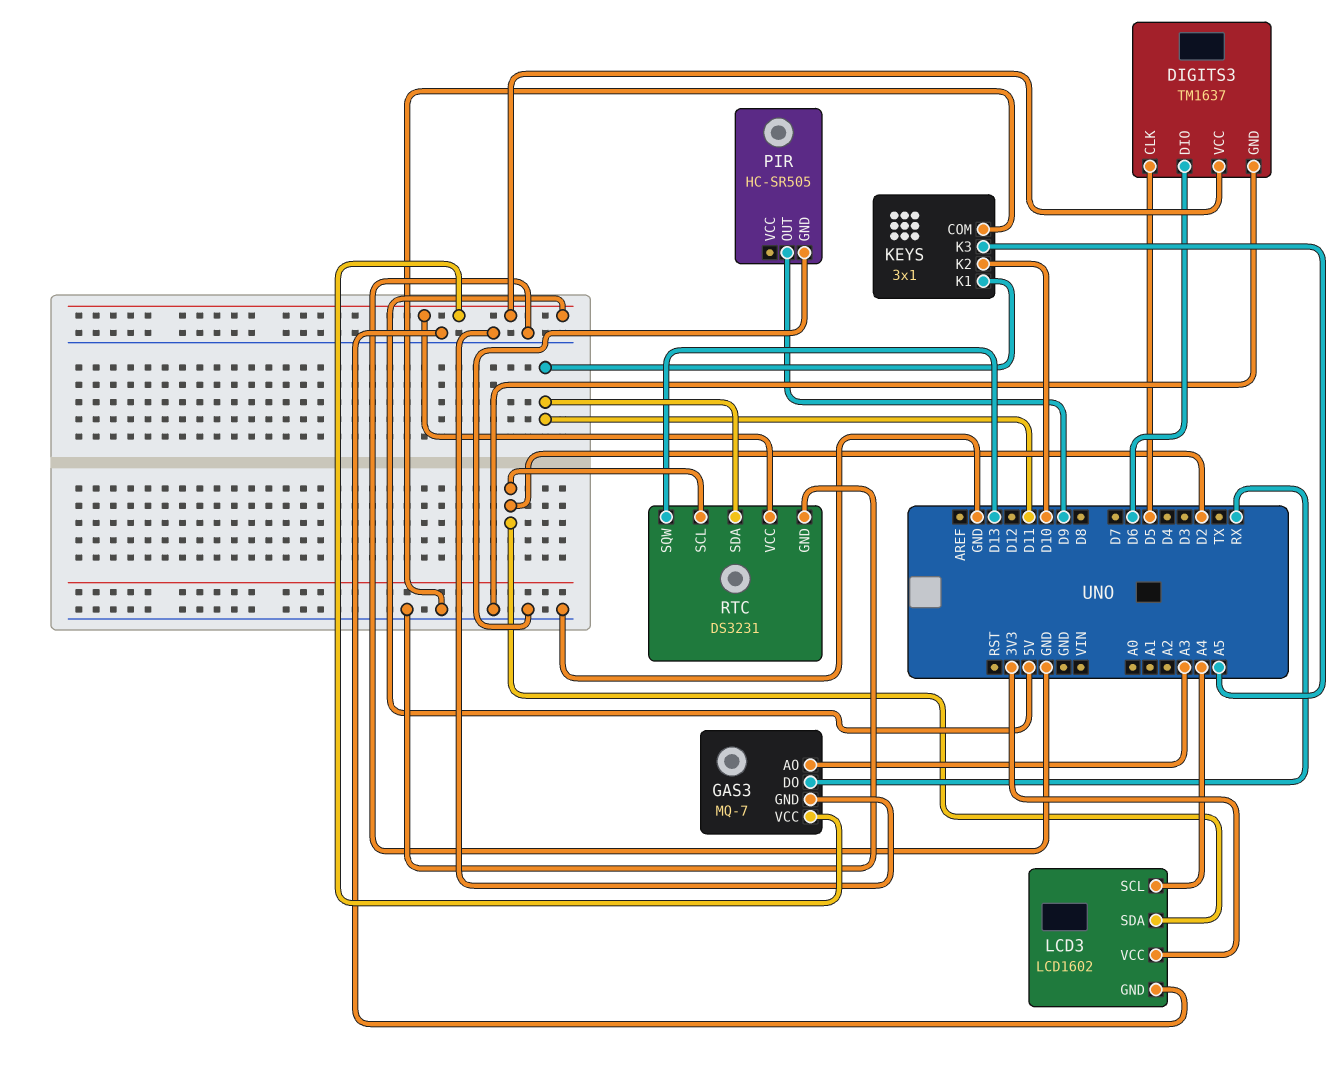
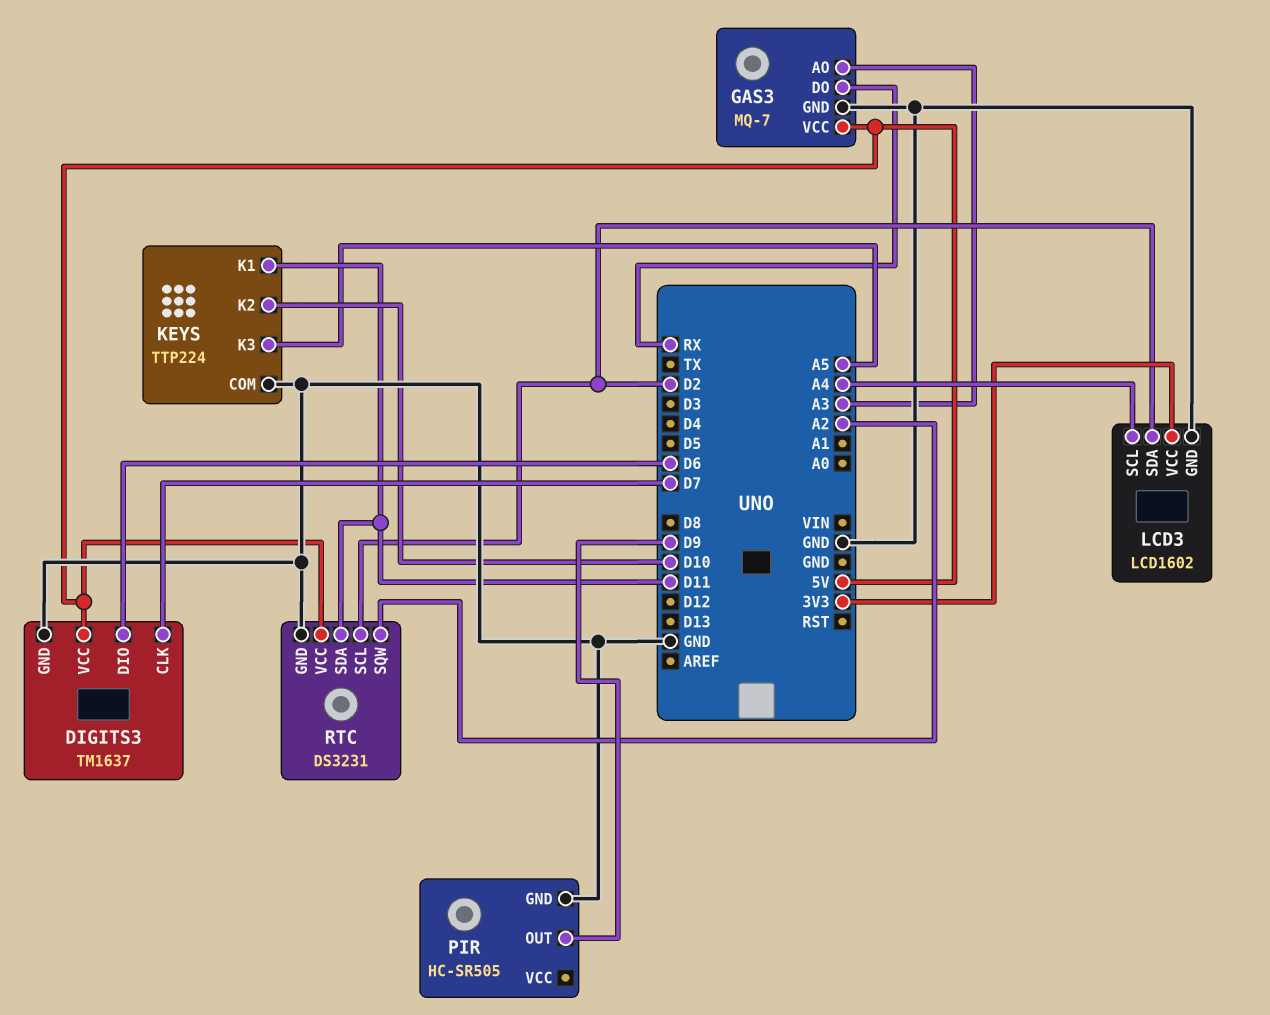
DIGITS3 pin CLK: D5 -> D7
KEYS: 3x1 -> TTP224
RTC pin SQW: D13 -> A2

